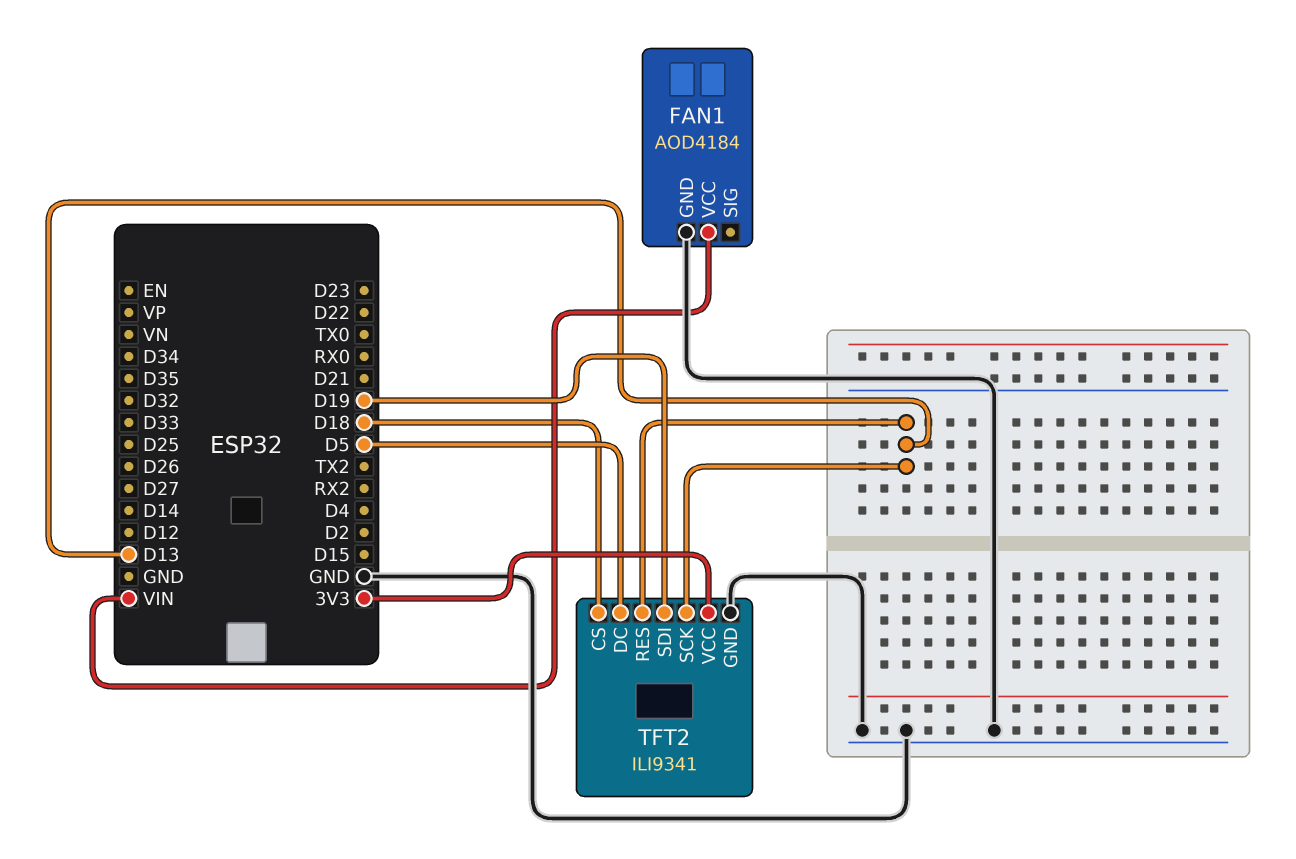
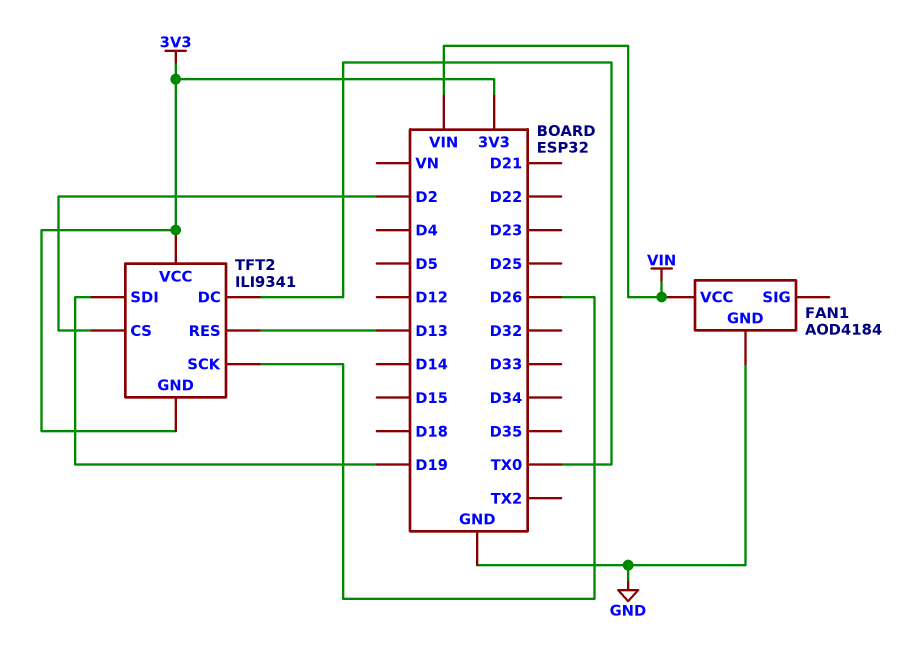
TFT2 pin CS: D18 -> D2
TFT2 pin DC: D5 -> TX0
TFT2 pin GND: GND -> 3V3
TFT2 pin SCK: D13 -> D26

